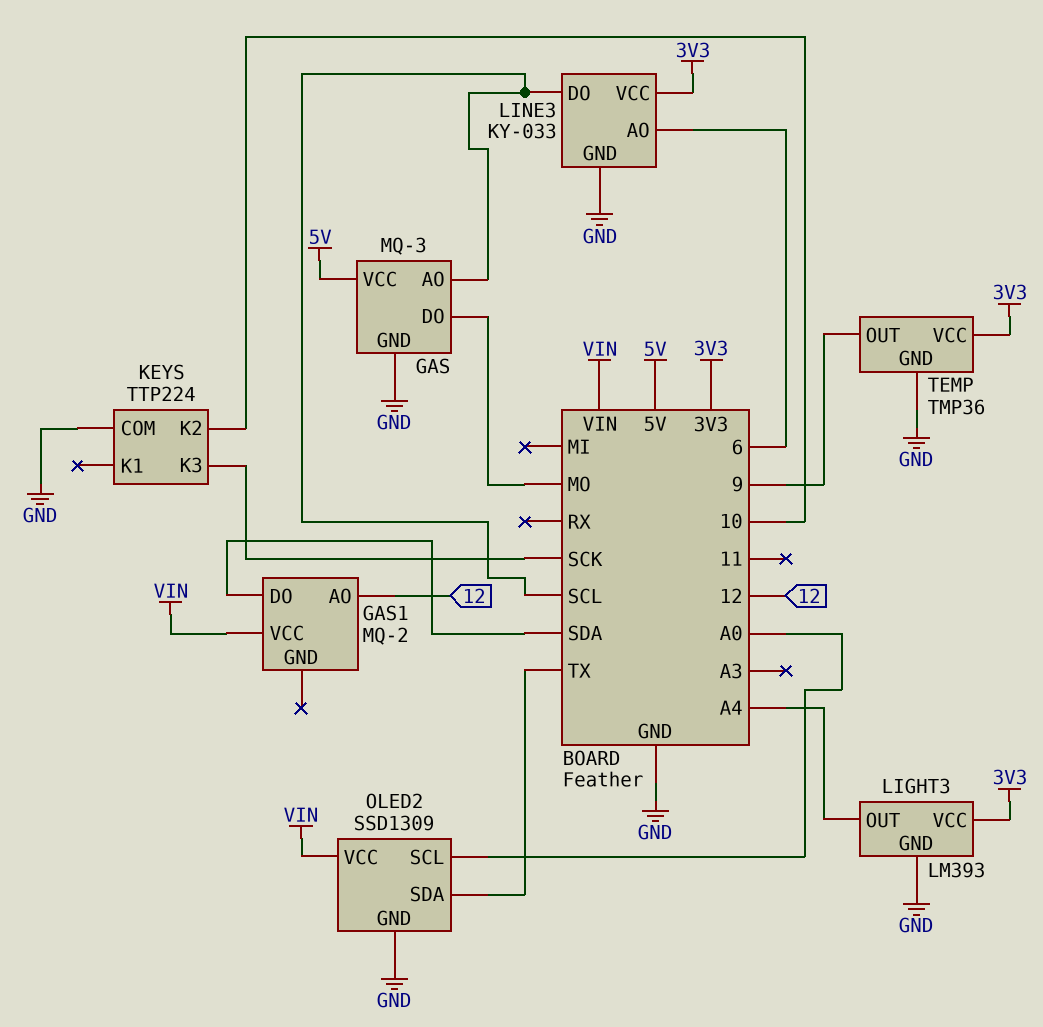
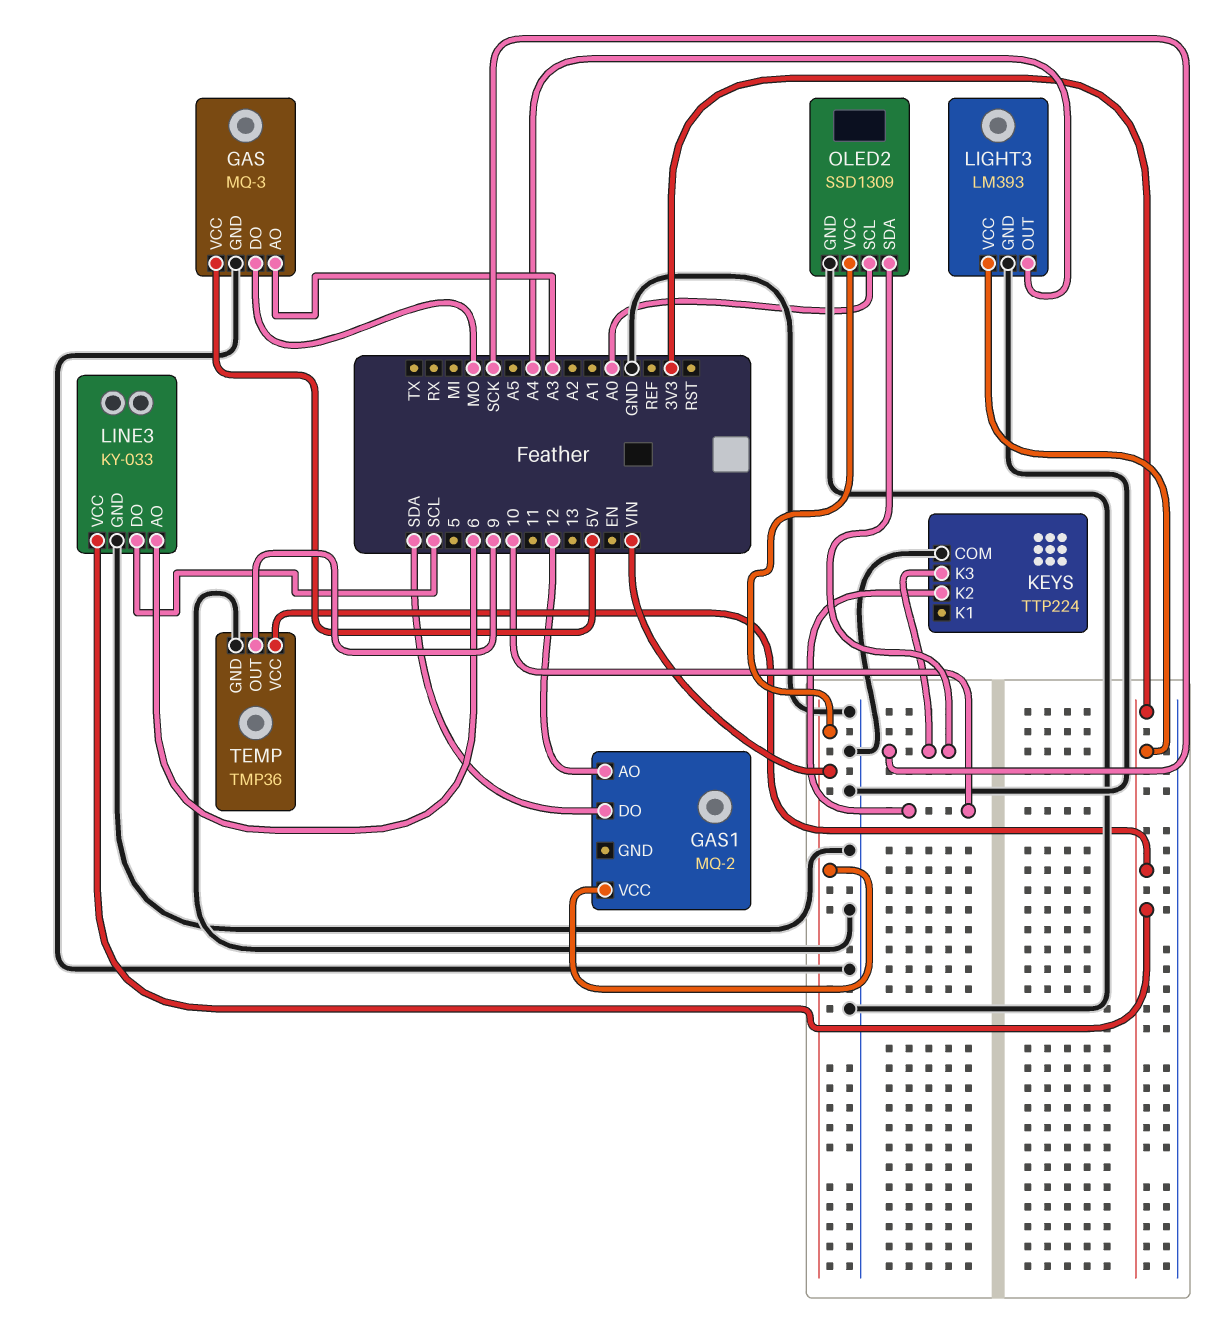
GAS pin AO: SCL -> A3
OLED2 pin SDA: TX -> SCK

